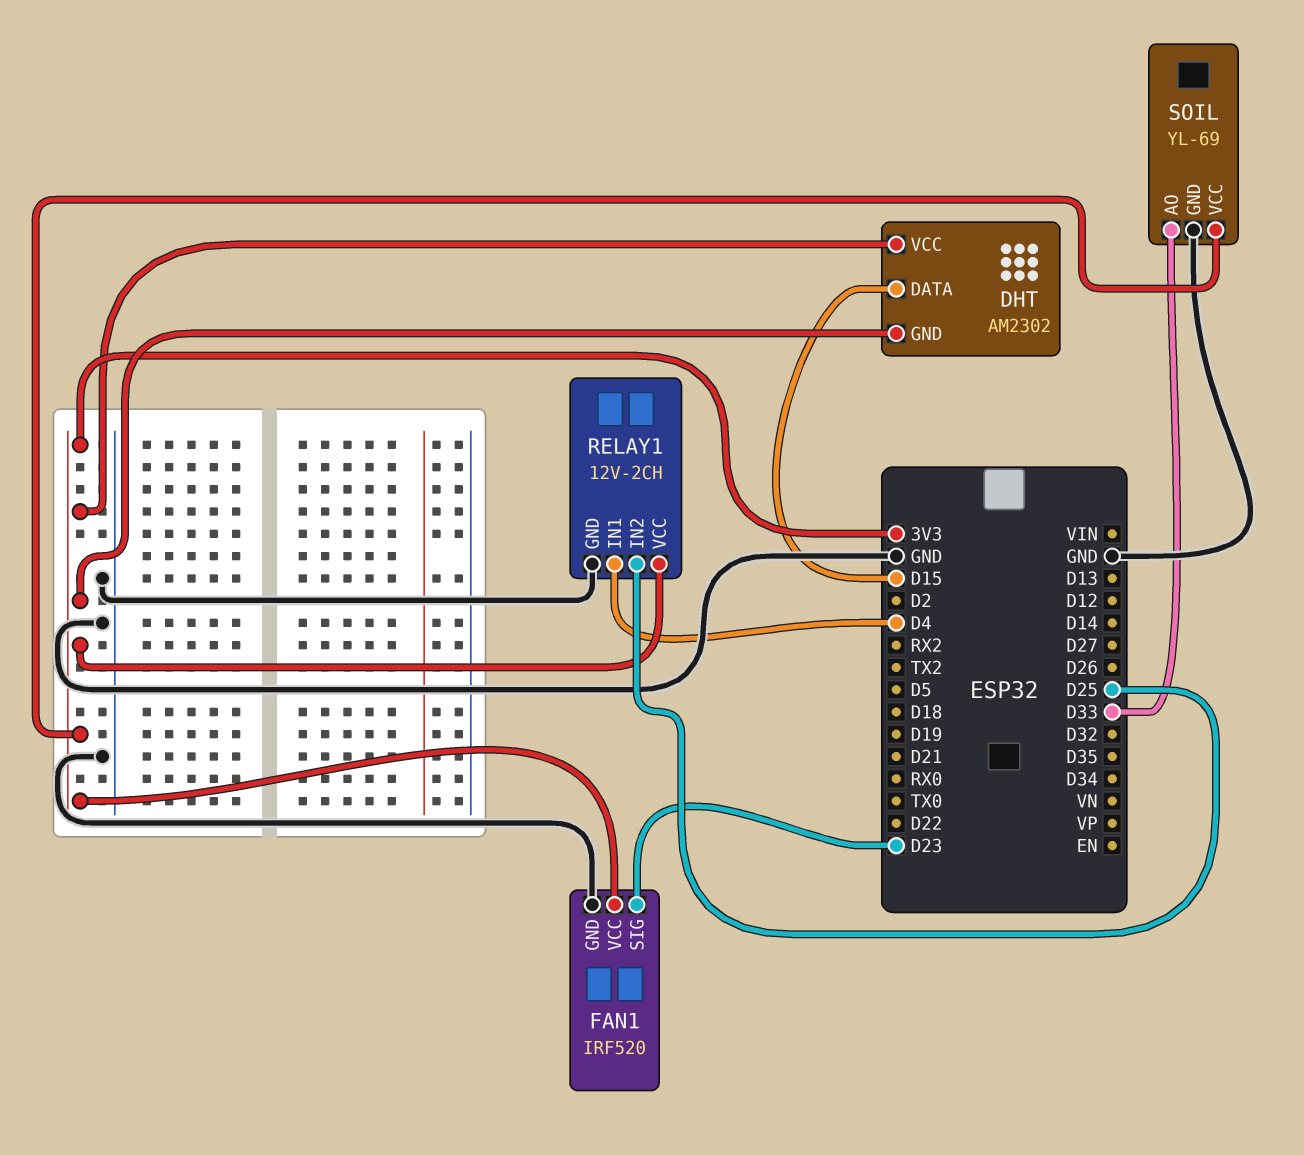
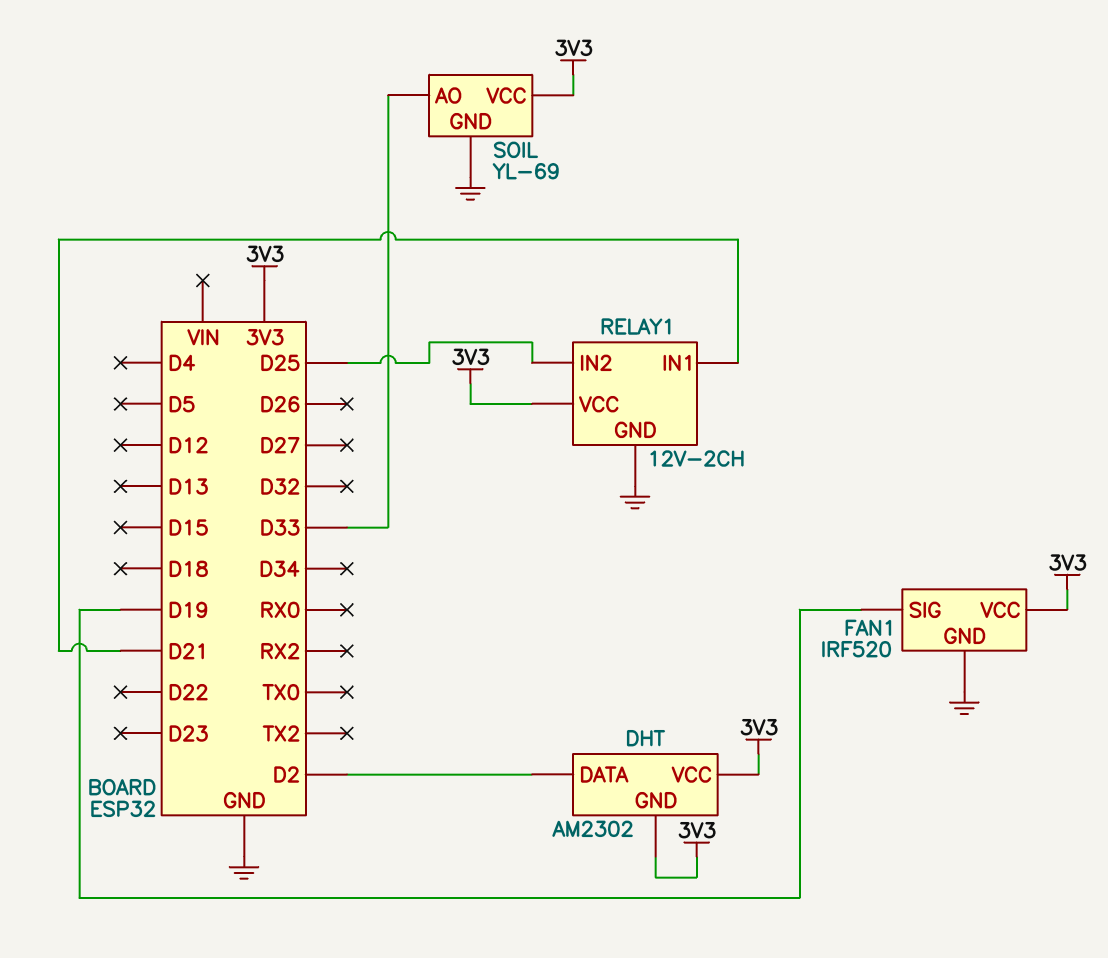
DHT pin DATA: D15 -> D2
FAN1 pin SIG: D23 -> D19
RELAY1 pin IN1: D4 -> D21

